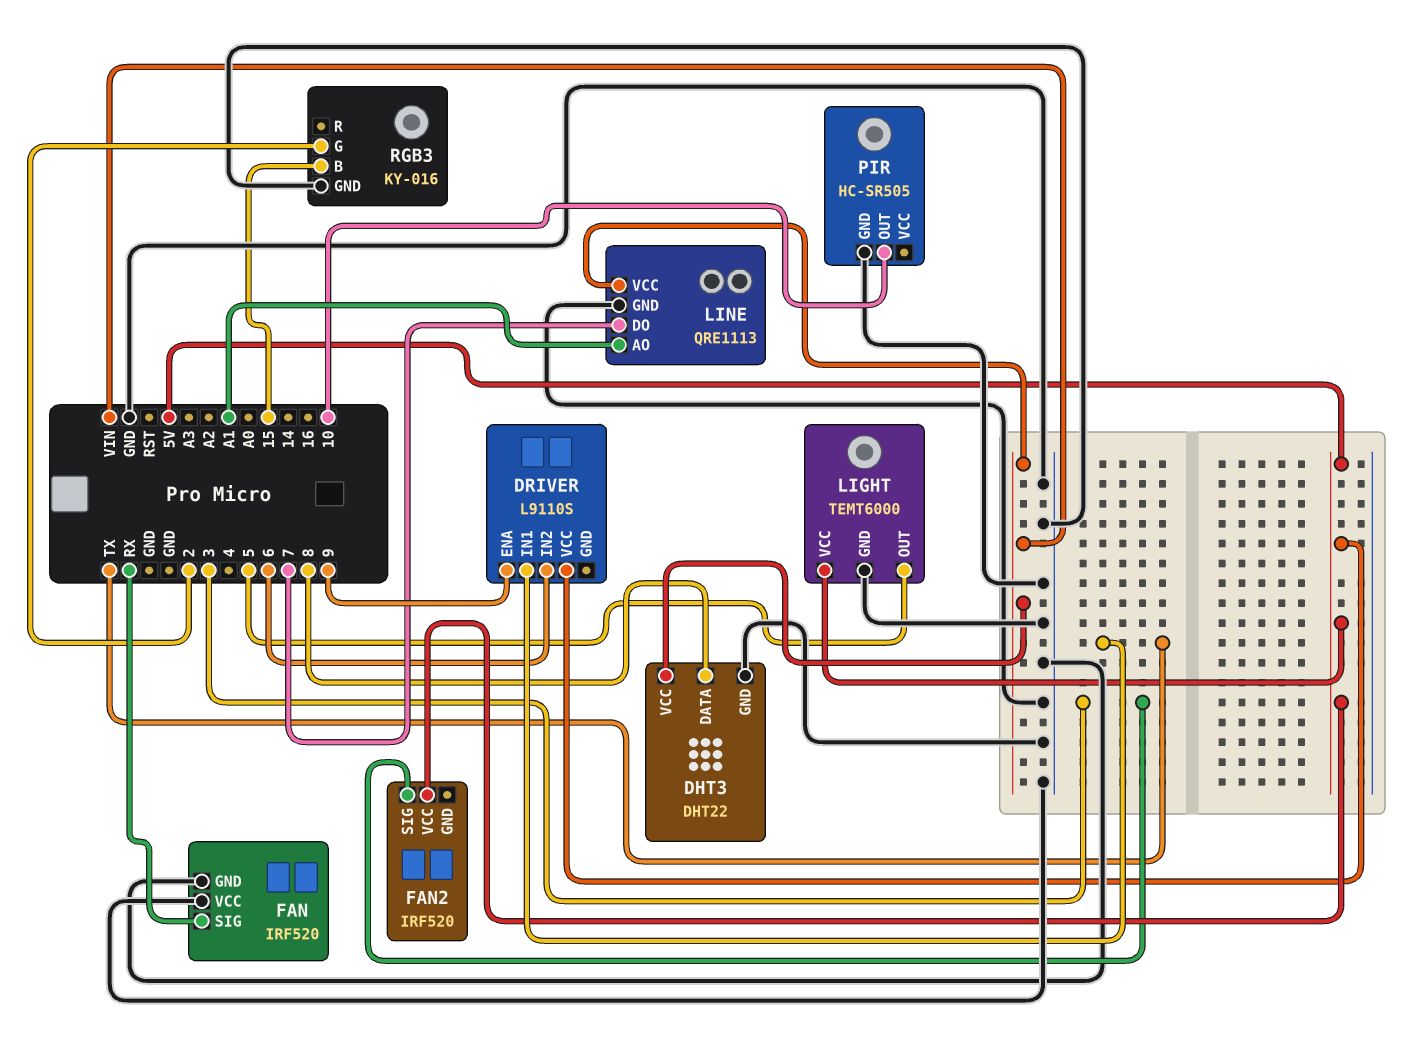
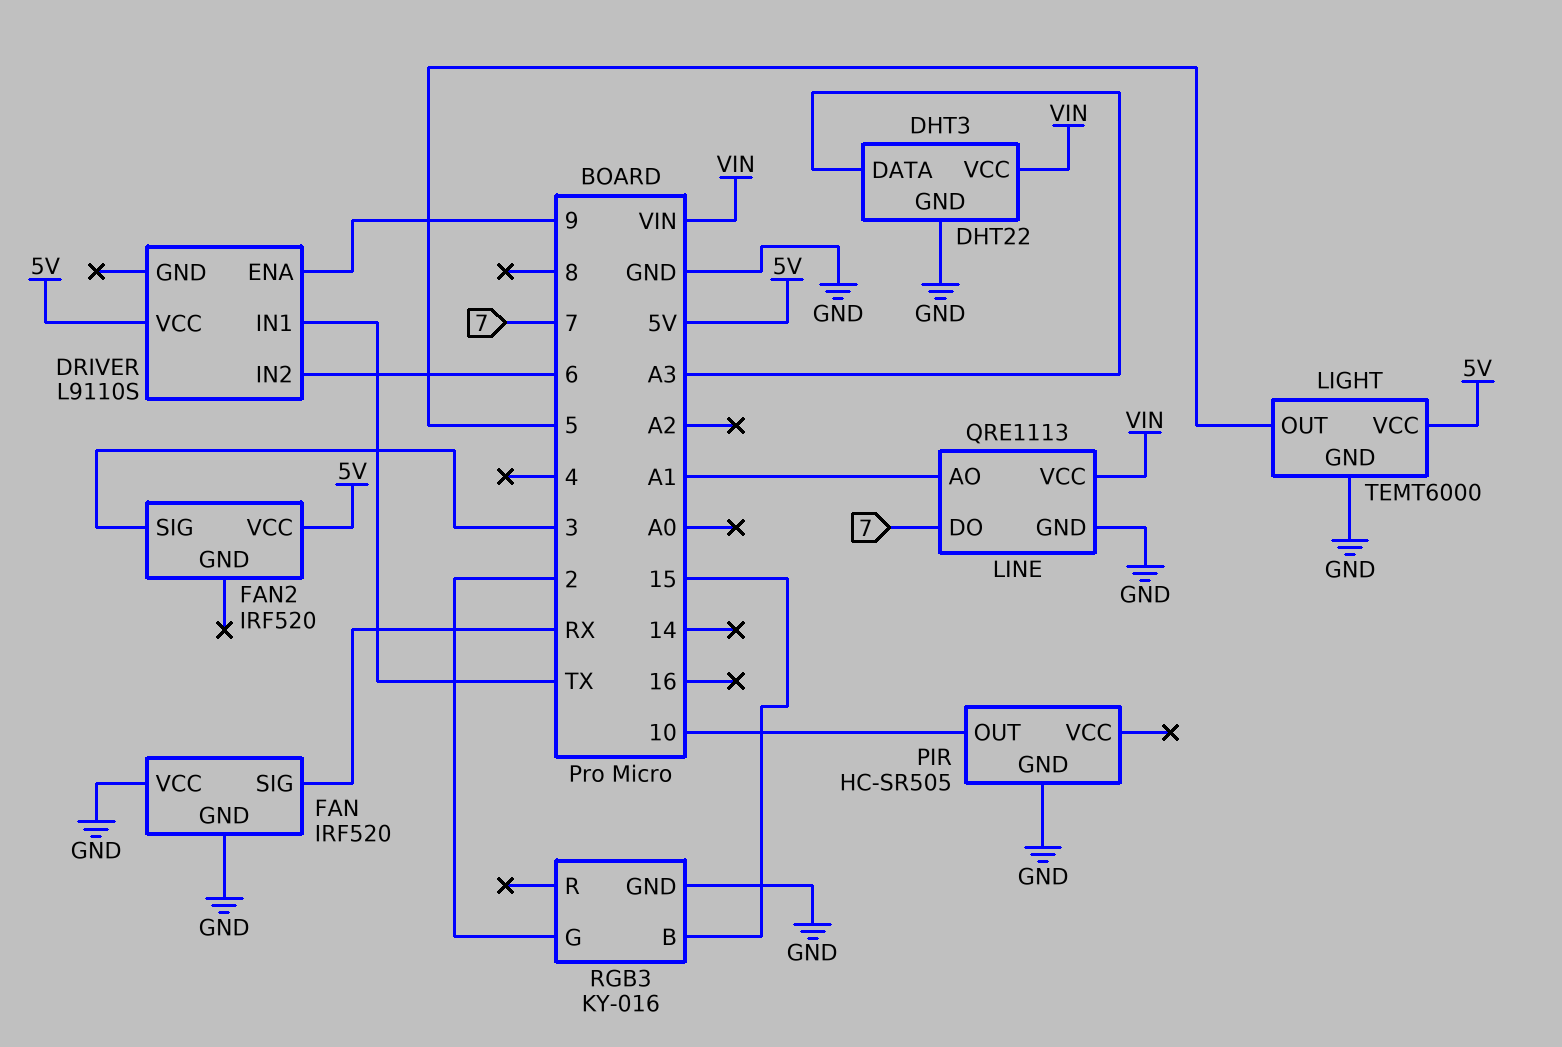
DHT3 pin DATA: 8 -> A3

